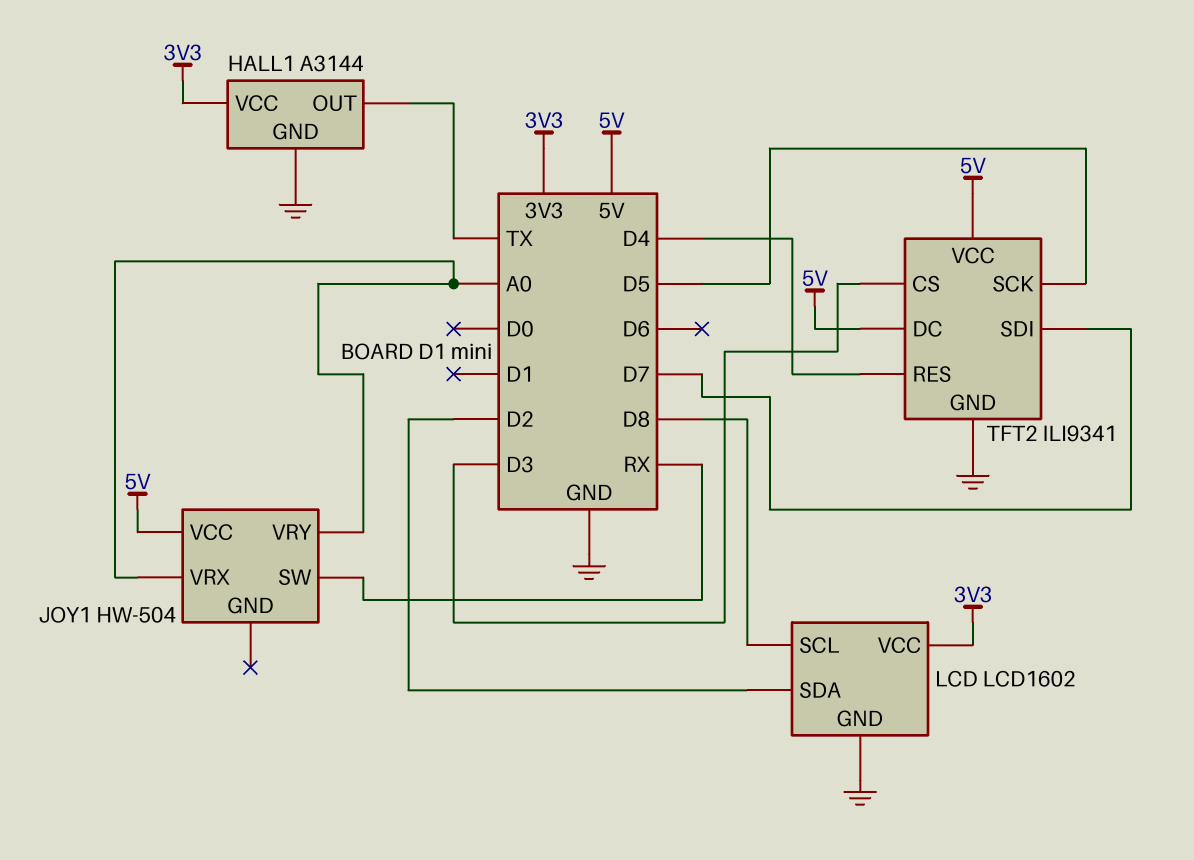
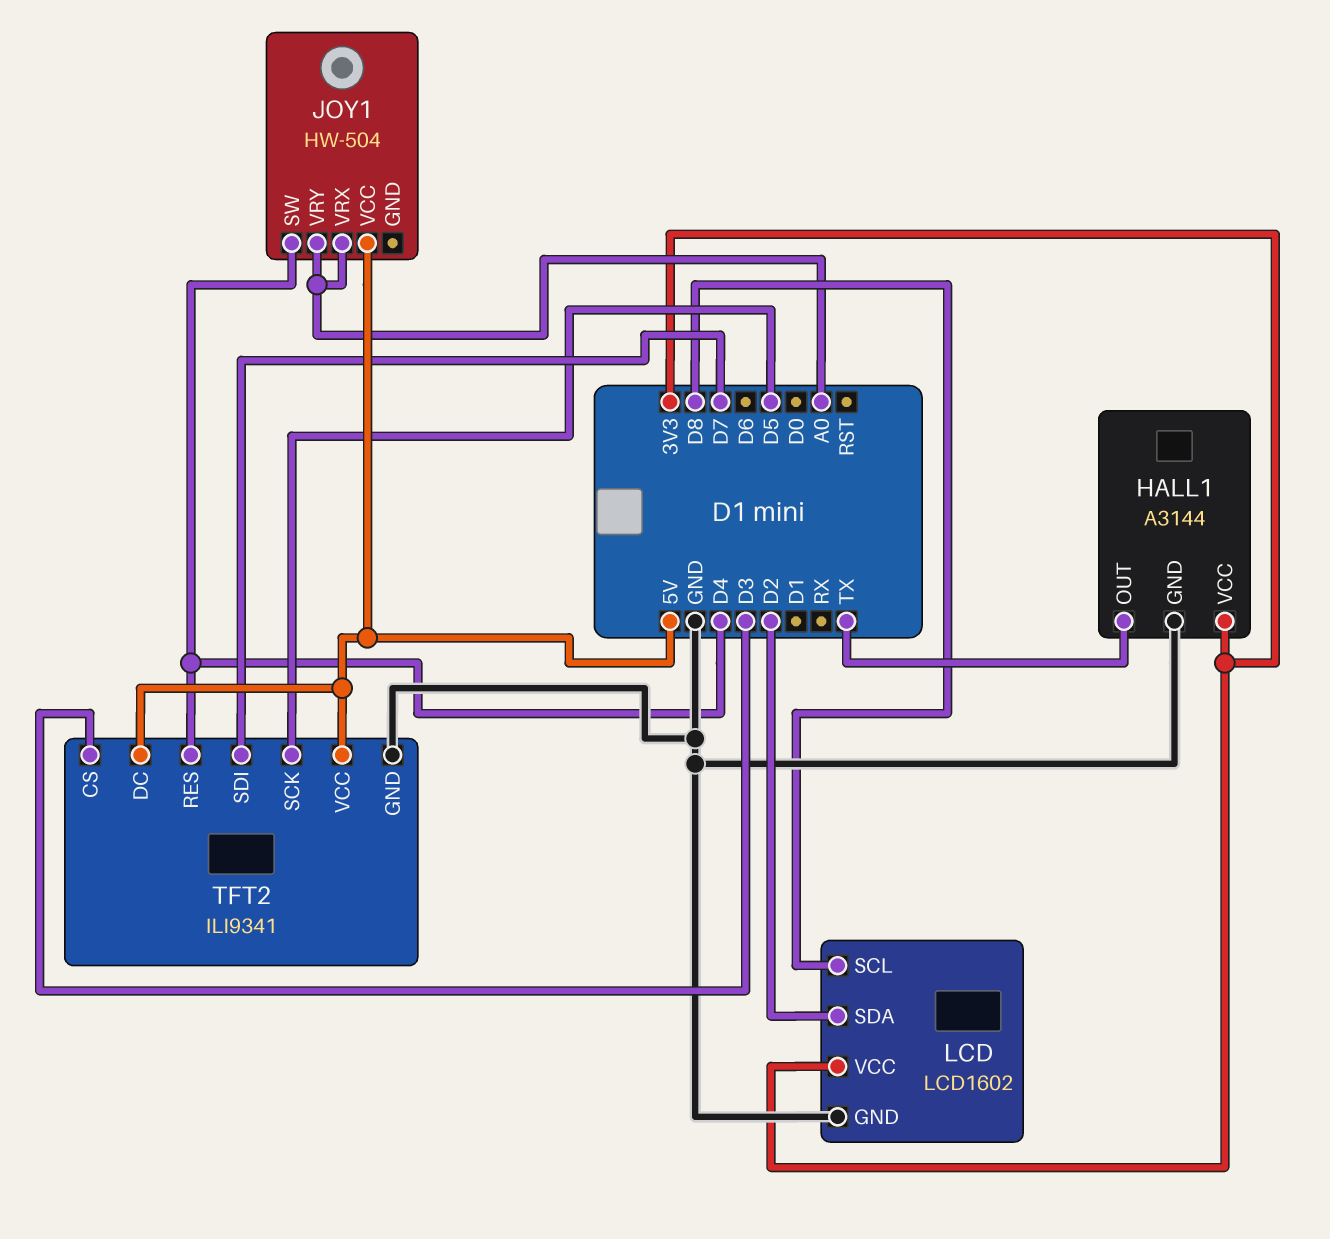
JOY1 pin SW: RX -> D4

